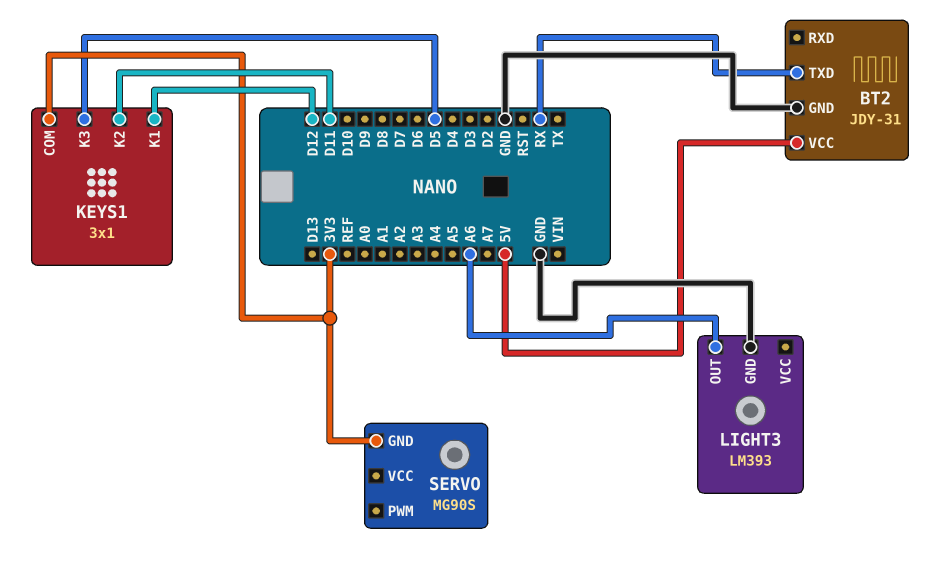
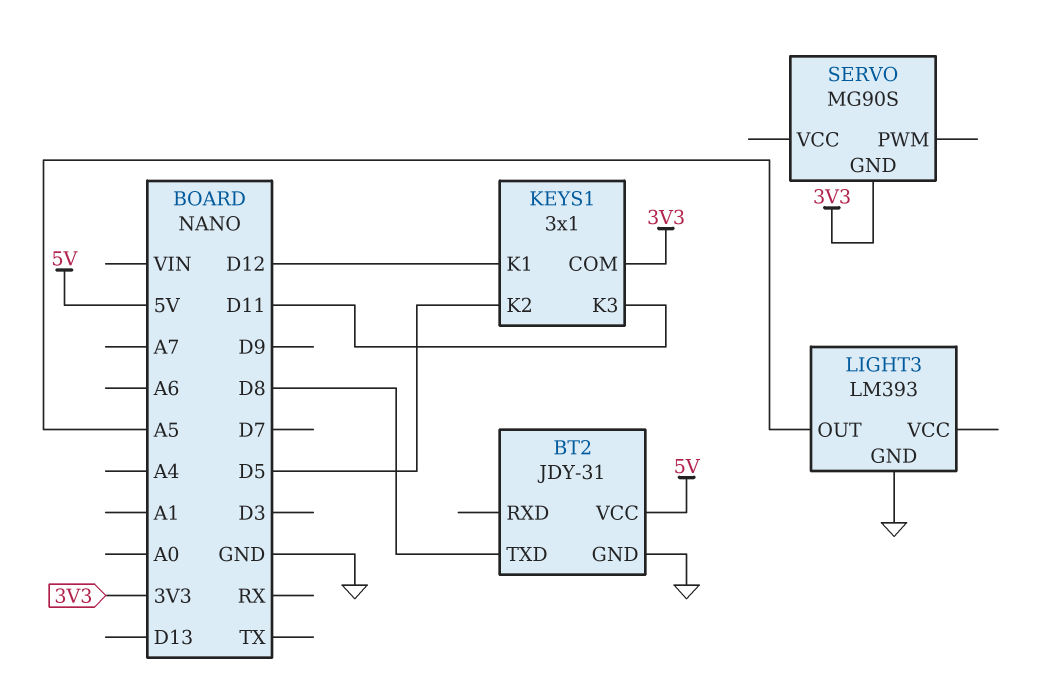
BT2 pin TXD: RX -> D8
KEYS1 pin K2: D11 -> D5
KEYS1 pin K3: D5 -> D11
LIGHT3 pin OUT: A6 -> A5

